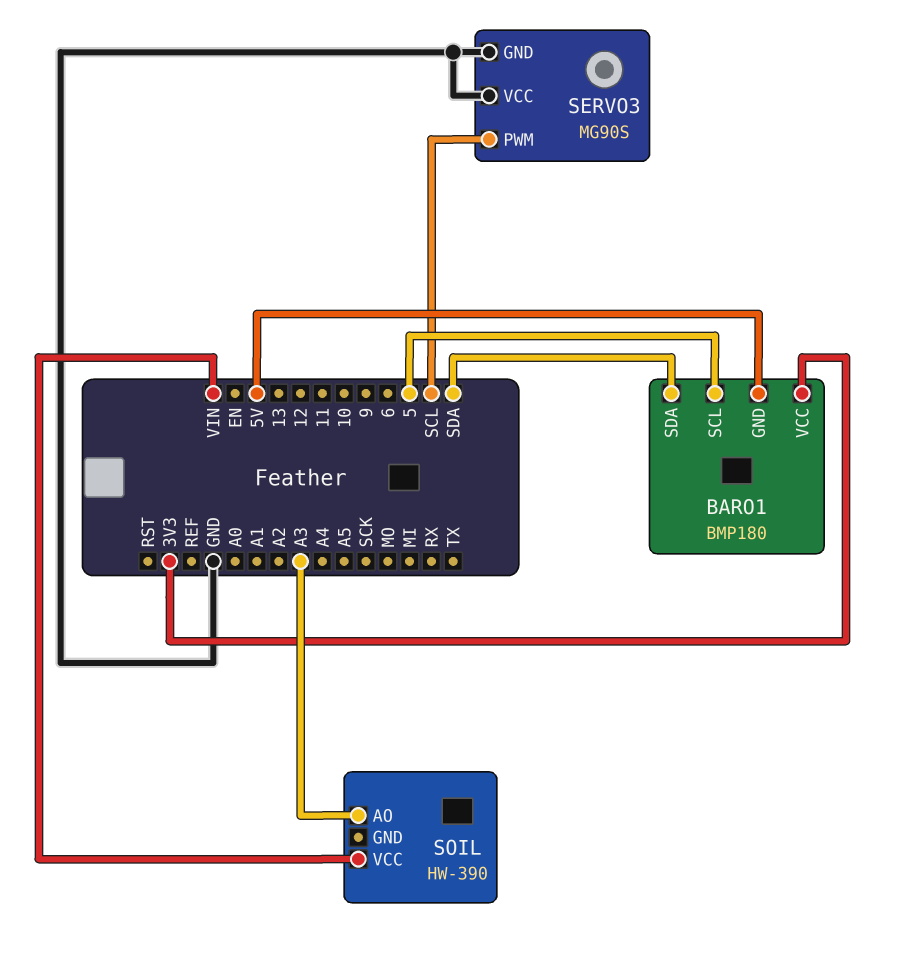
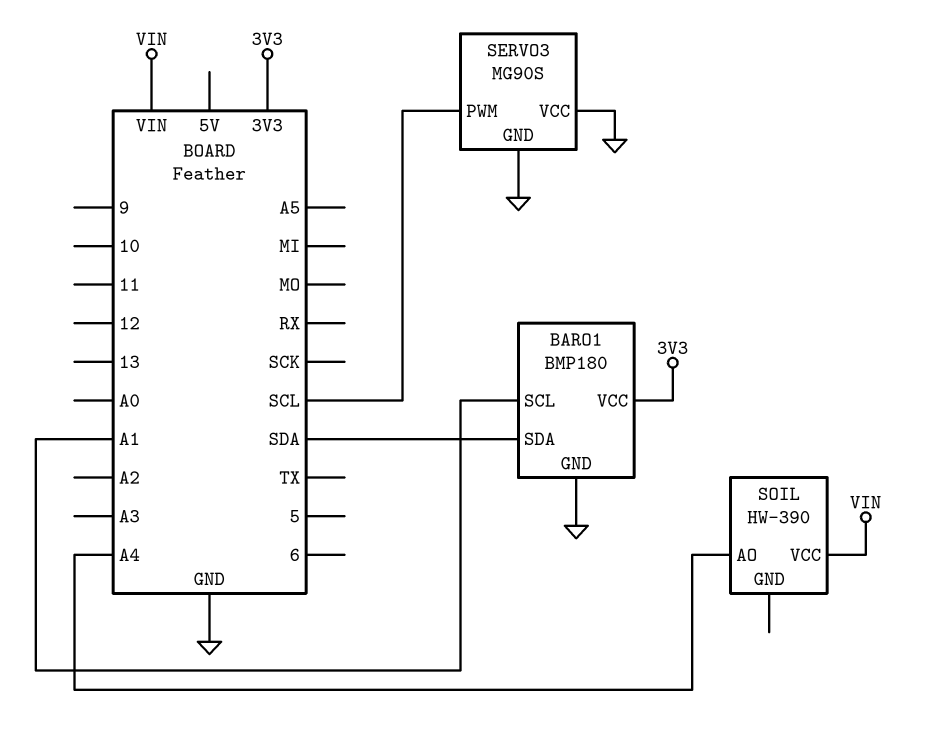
BARO1 pin GND: 5V -> GND
BARO1 pin SCL: 5 -> A1
SOIL pin AO: A3 -> A4

